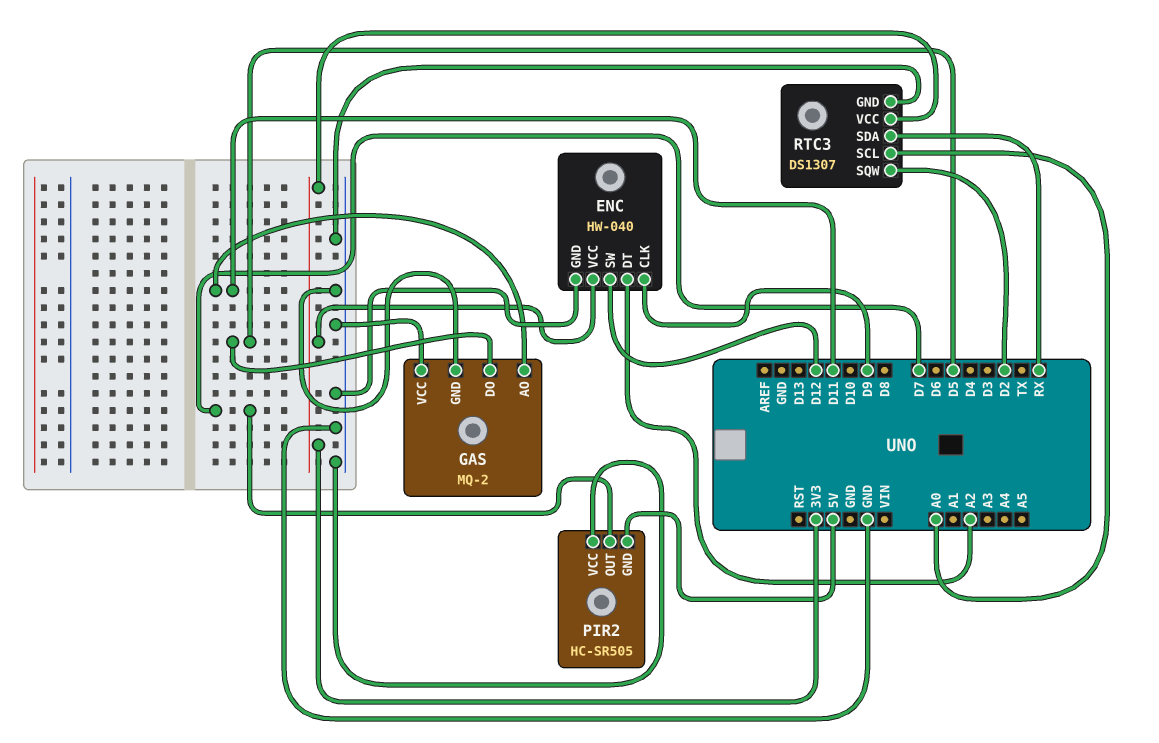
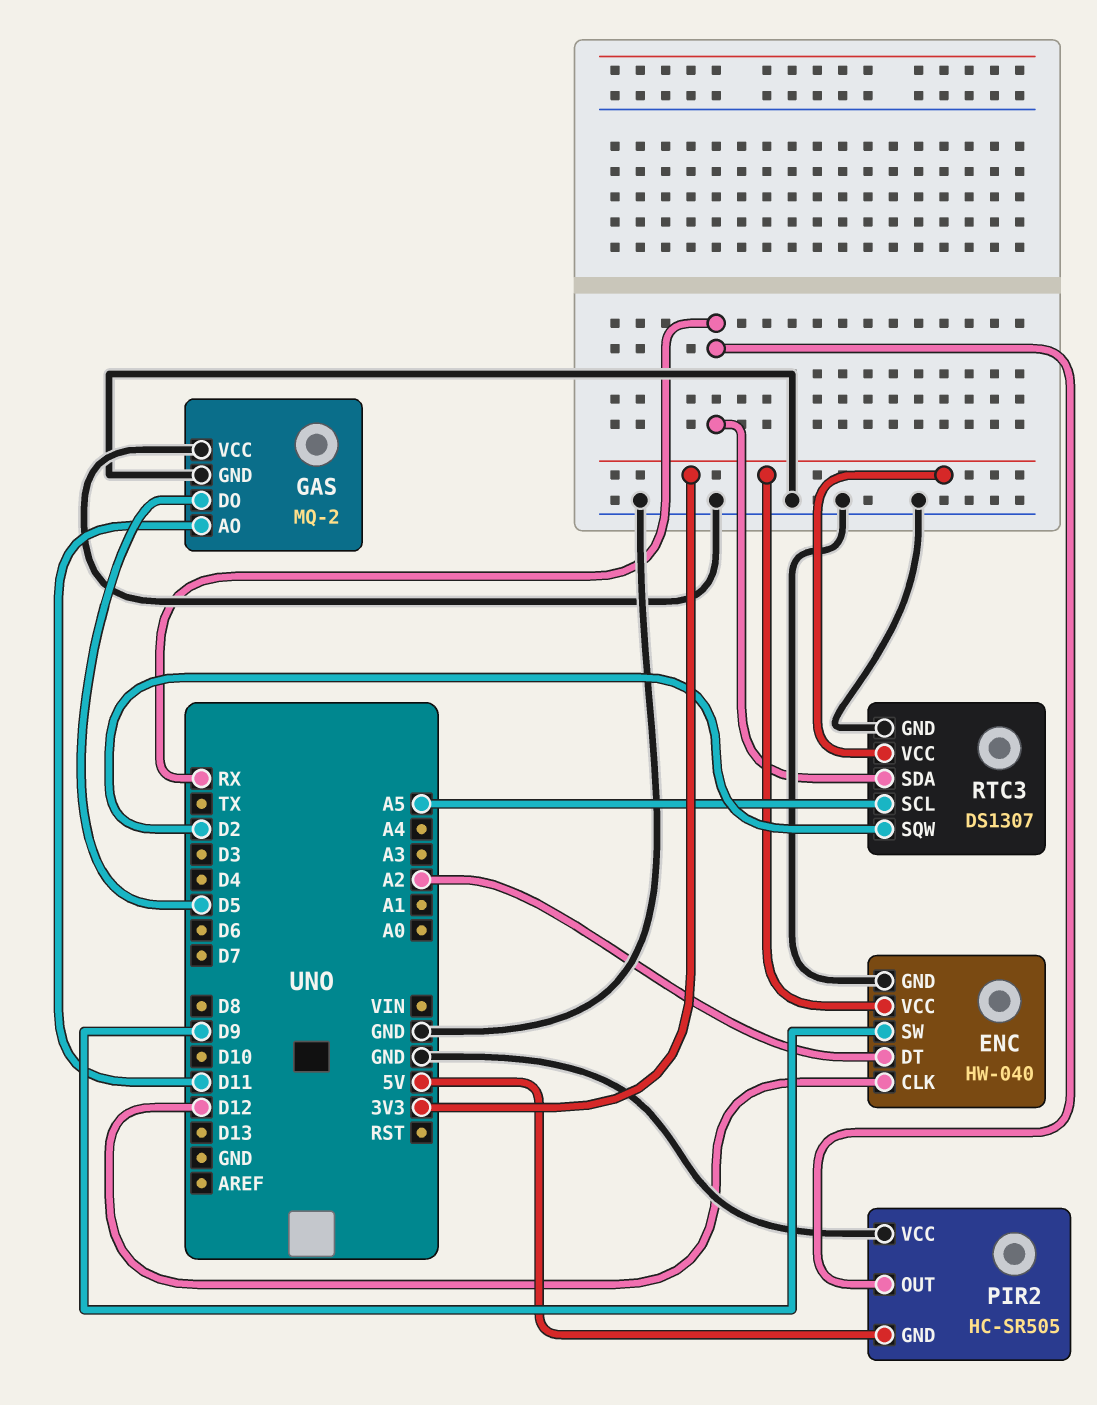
ENC pin CLK: D9 -> D12
ENC pin SW: D12 -> D9
PIR2 pin OUT: D7 -> RX
RTC3 pin SCL: A0 -> A5

